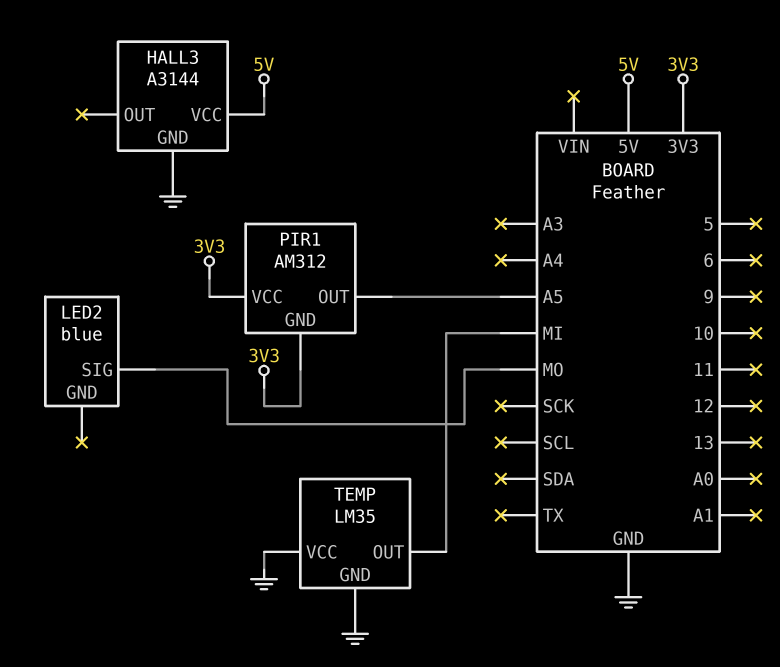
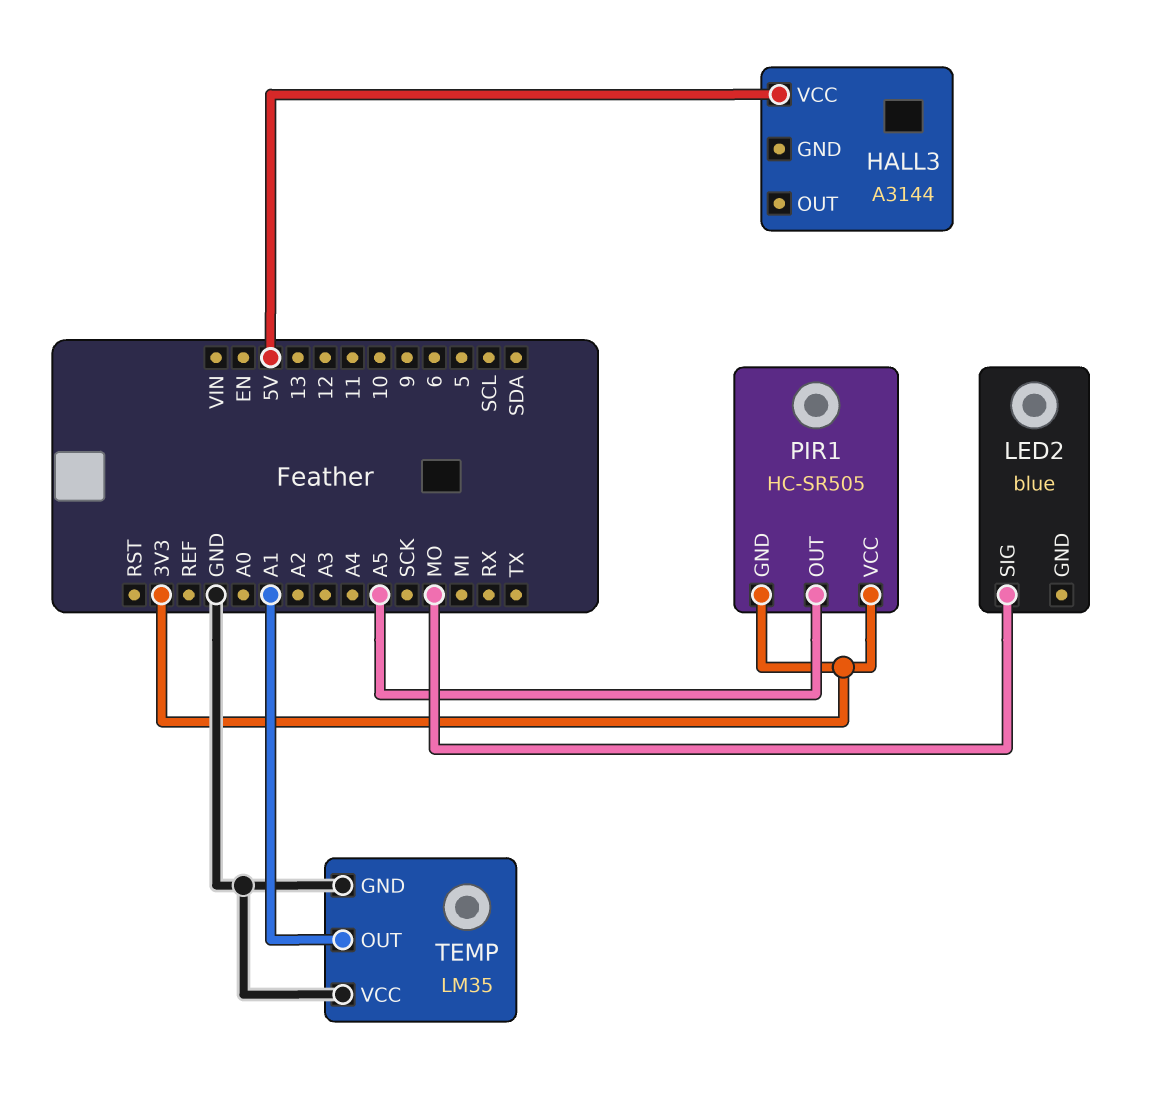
HALL3 pin GND: GND -> none
PIR1: AM312 -> HC-SR505
TEMP pin OUT: MI -> A1

